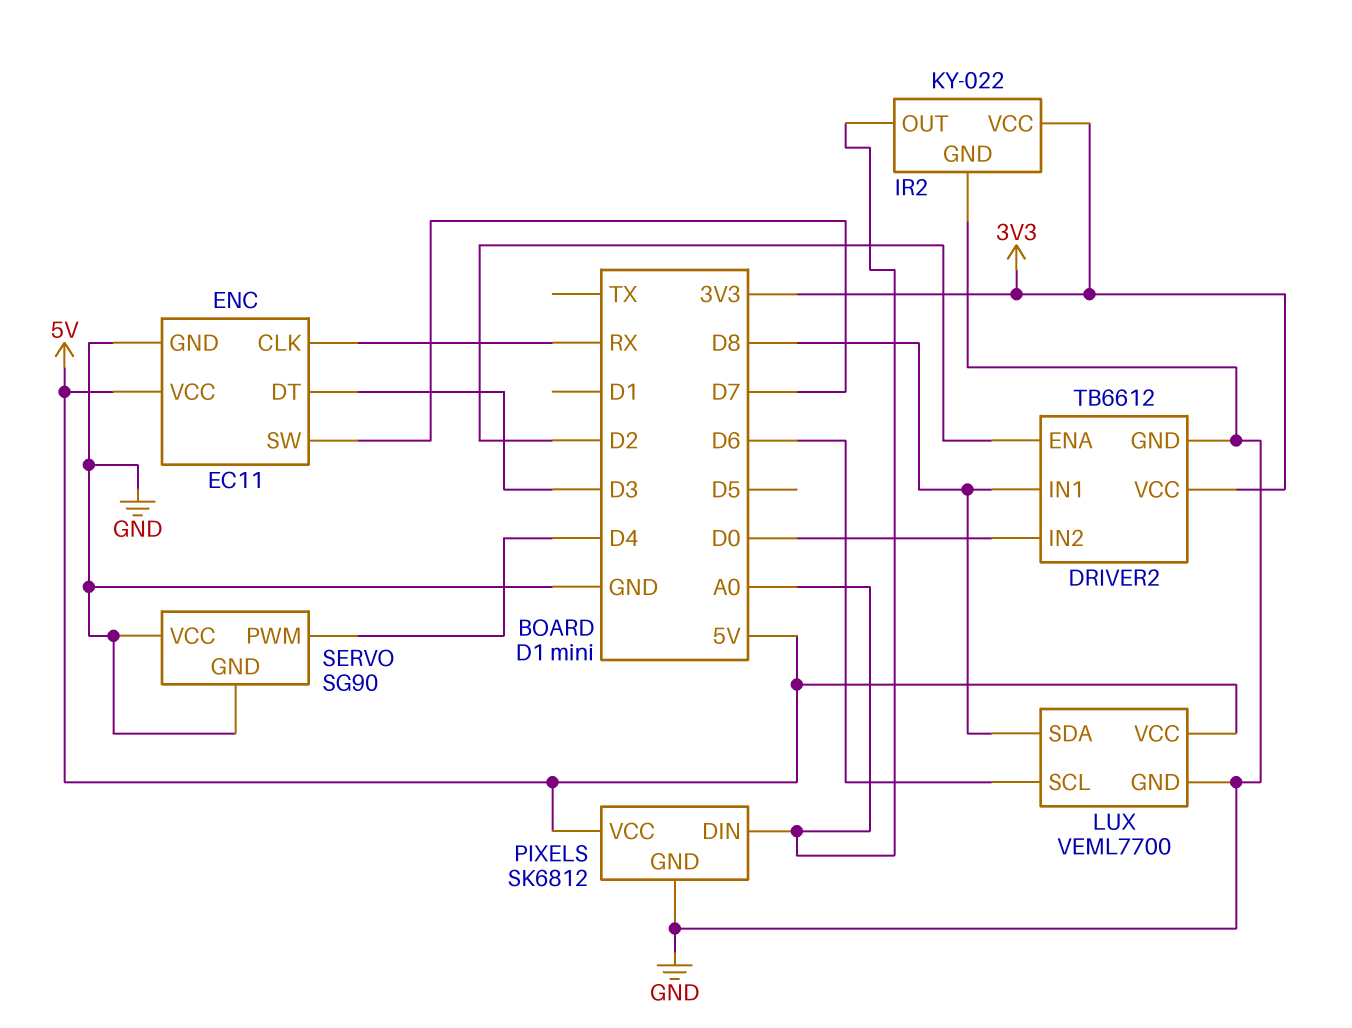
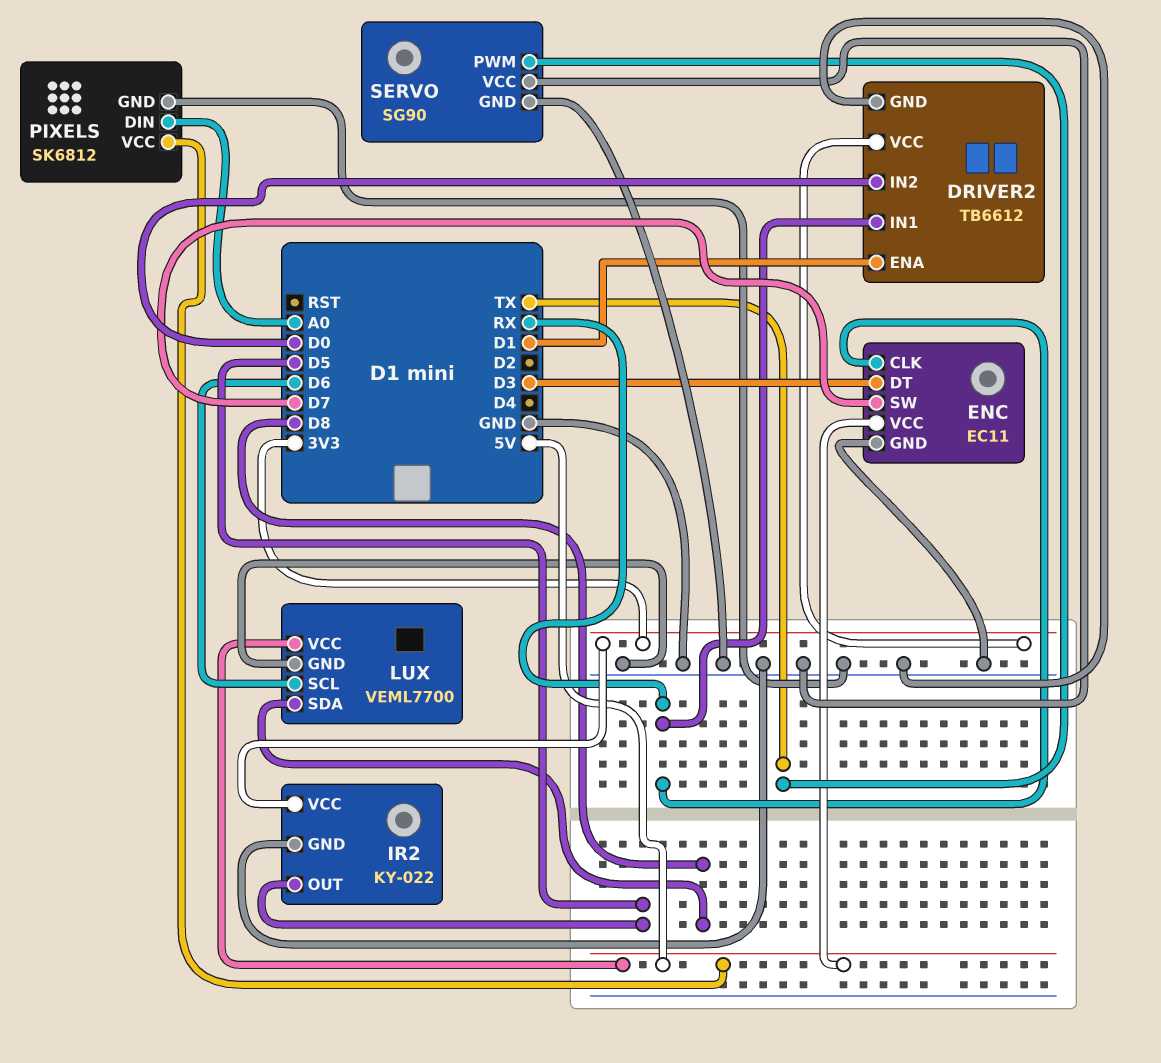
DRIVER2 pin ENA: D2 -> D1
DRIVER2 pin IN1: D8 -> RX
IR2 pin OUT: A0 -> D5
SERVO pin PWM: D4 -> TX

